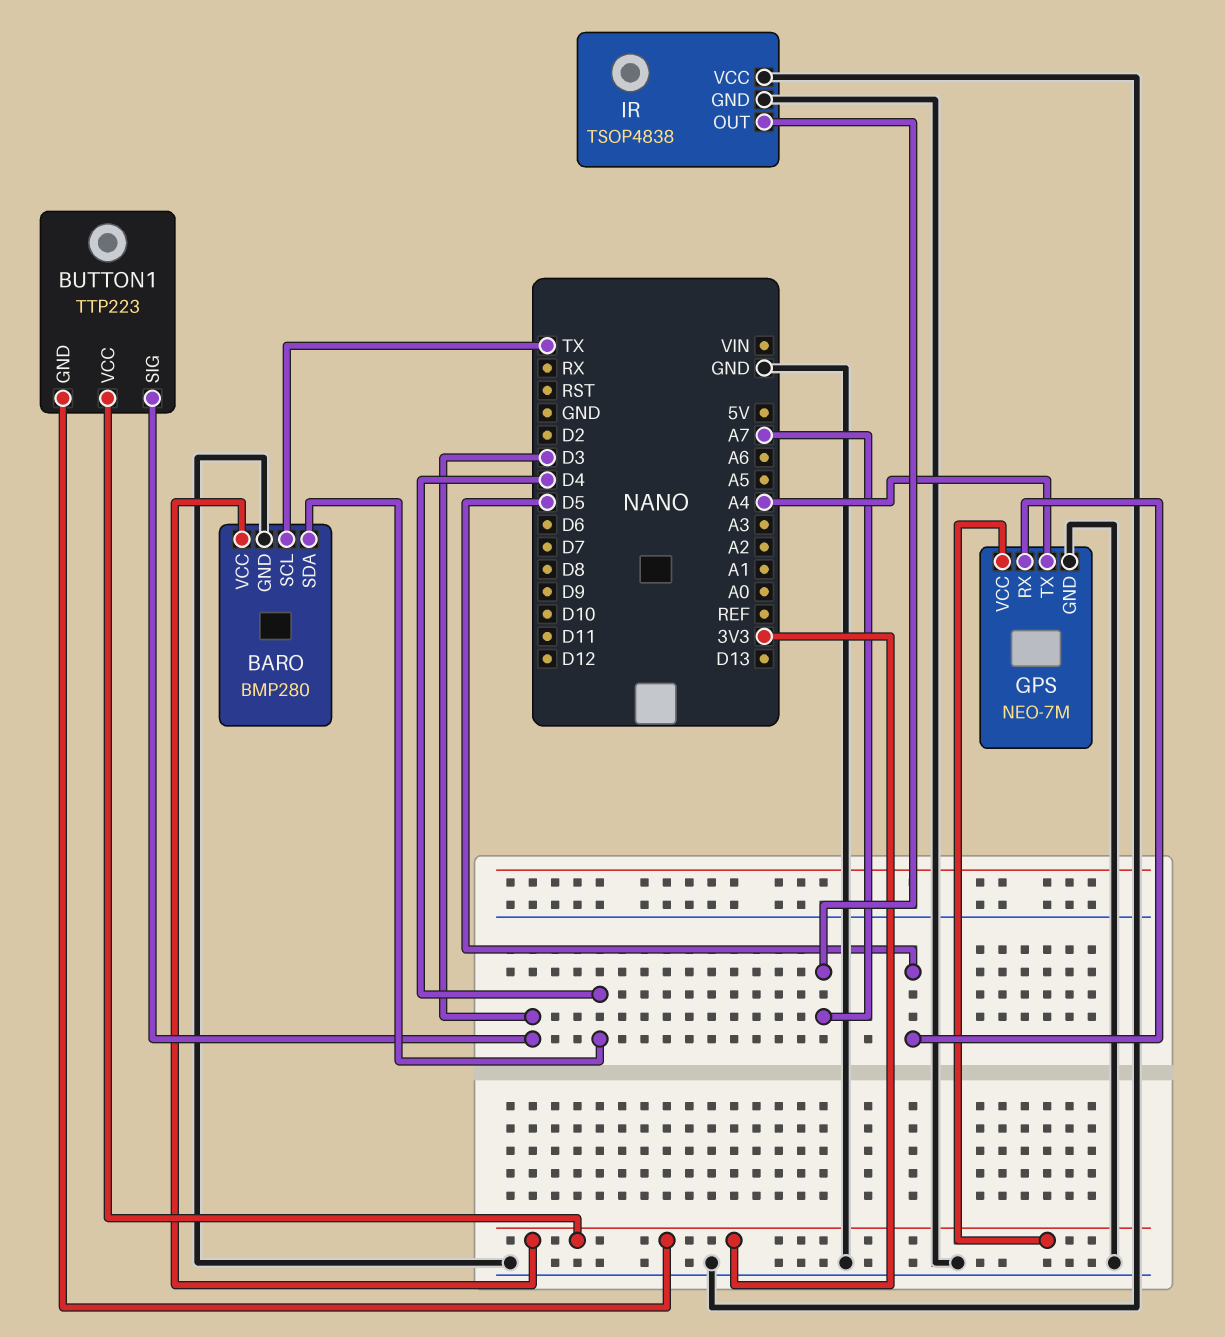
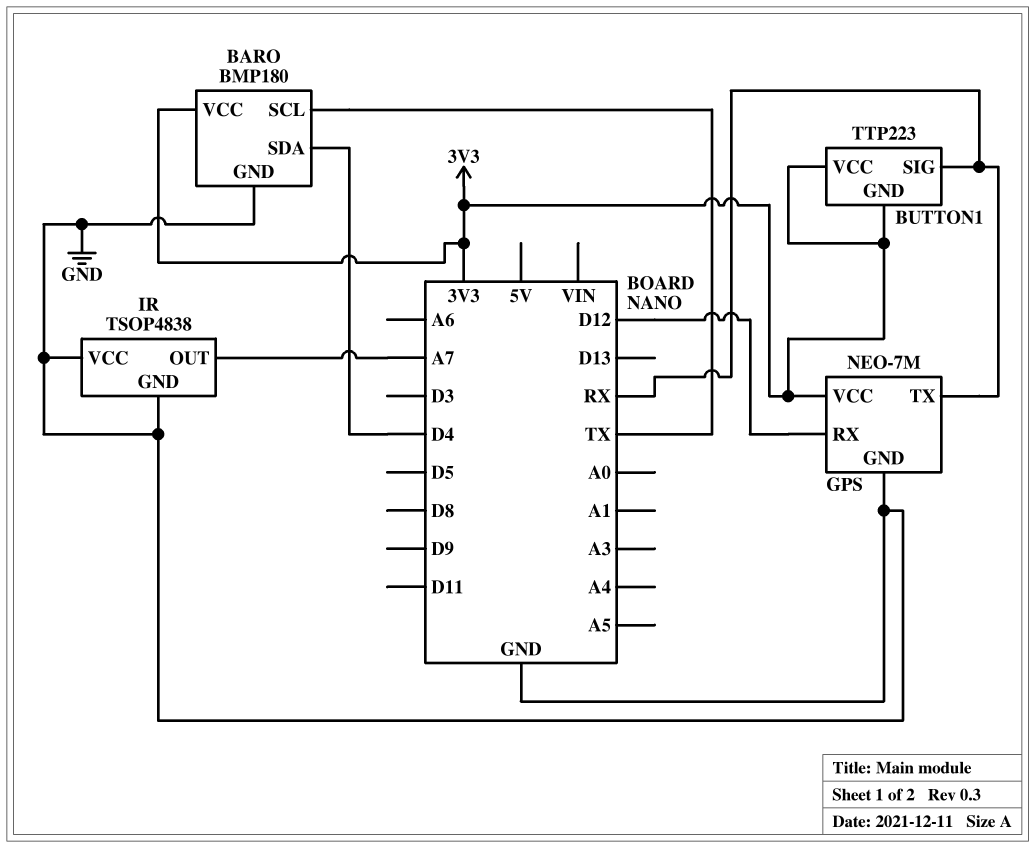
BARO: BMP280 -> BMP180
BUTTON1 pin SIG: D3 -> RX
GPS pin RX: D5 -> D12
GPS pin TX: A4 -> RX

